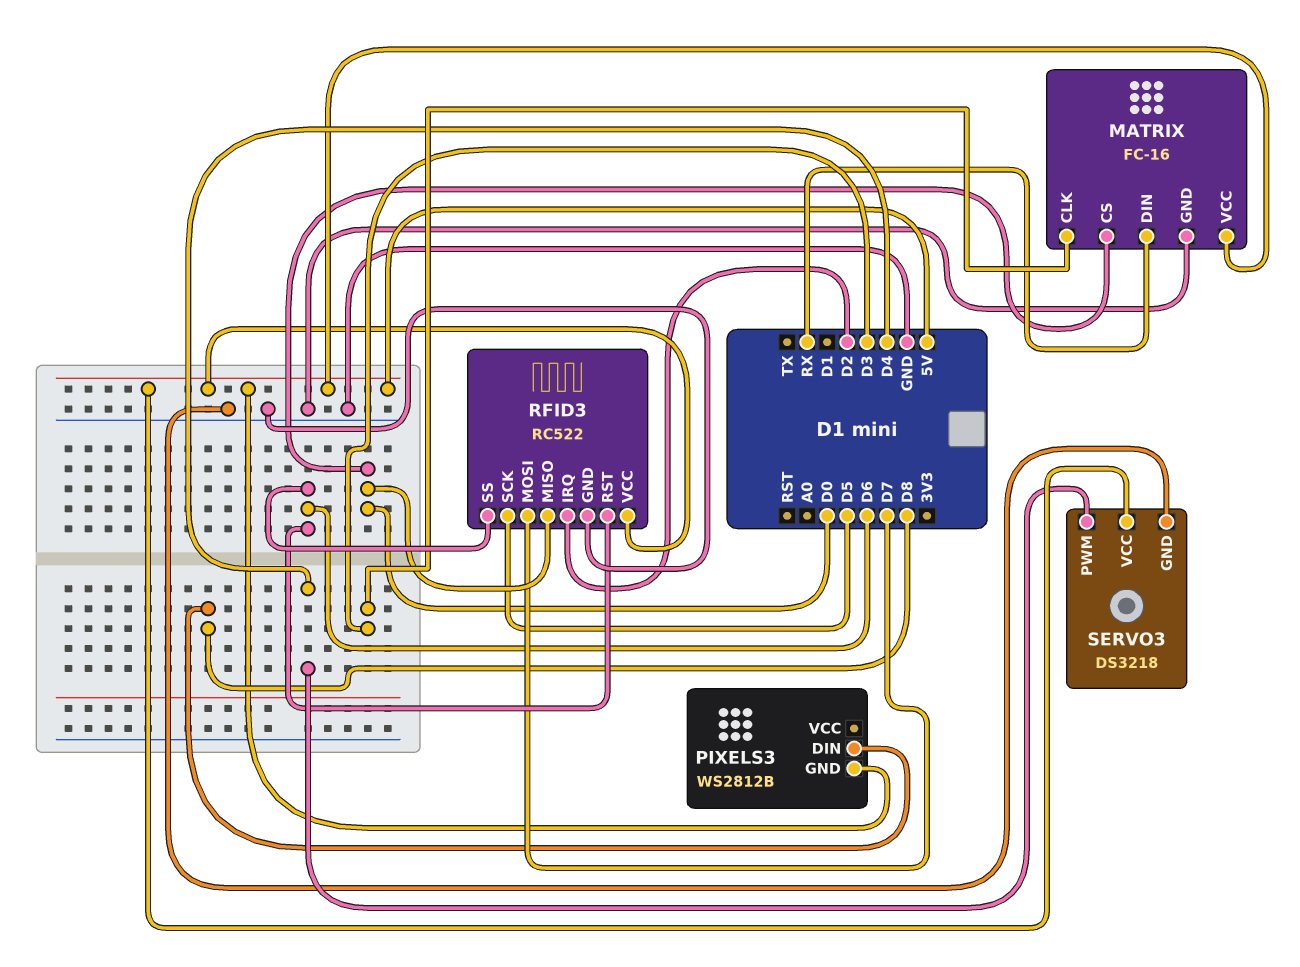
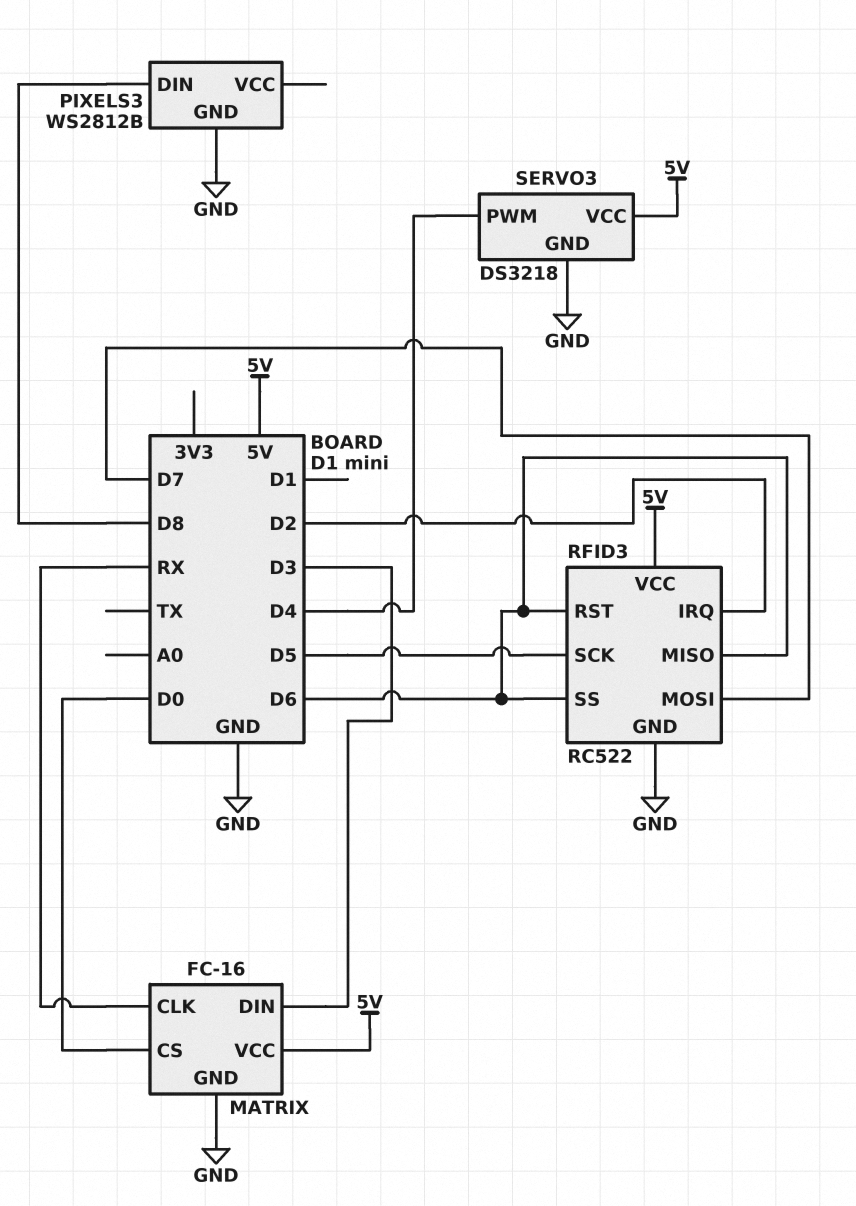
MATRIX pin CLK: D3 -> RX
MATRIX pin DIN: RX -> D3
PIXELS3 pin GND: 5V -> GND
RFID3 pin MISO: D0 -> D6

